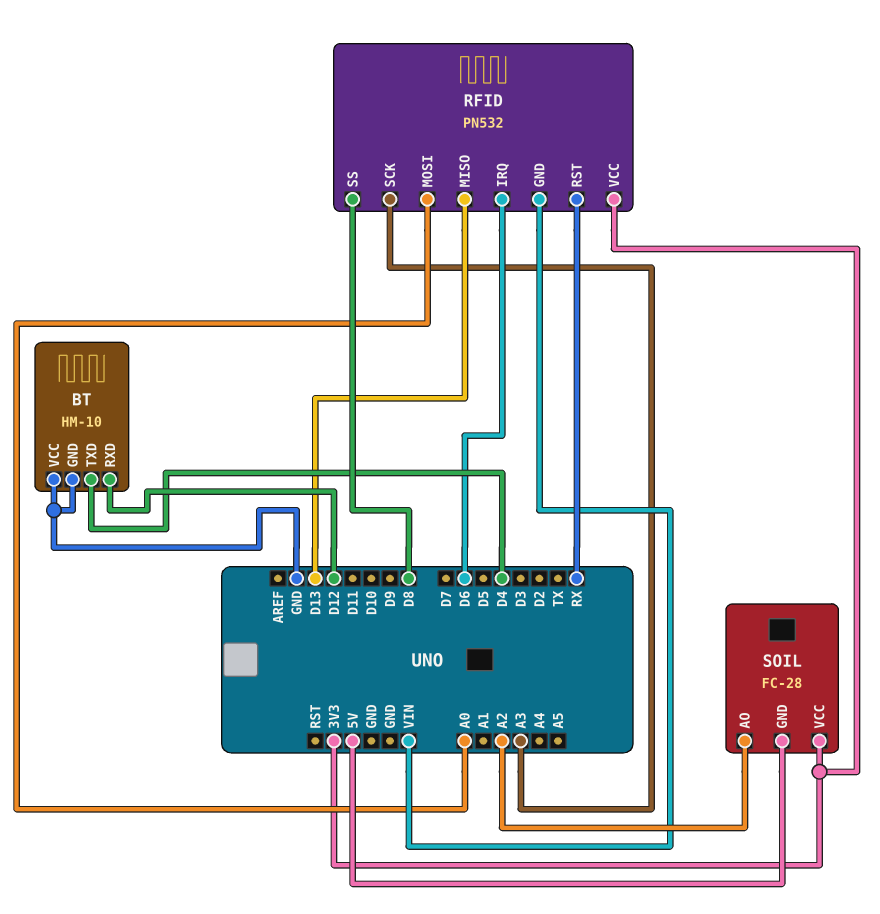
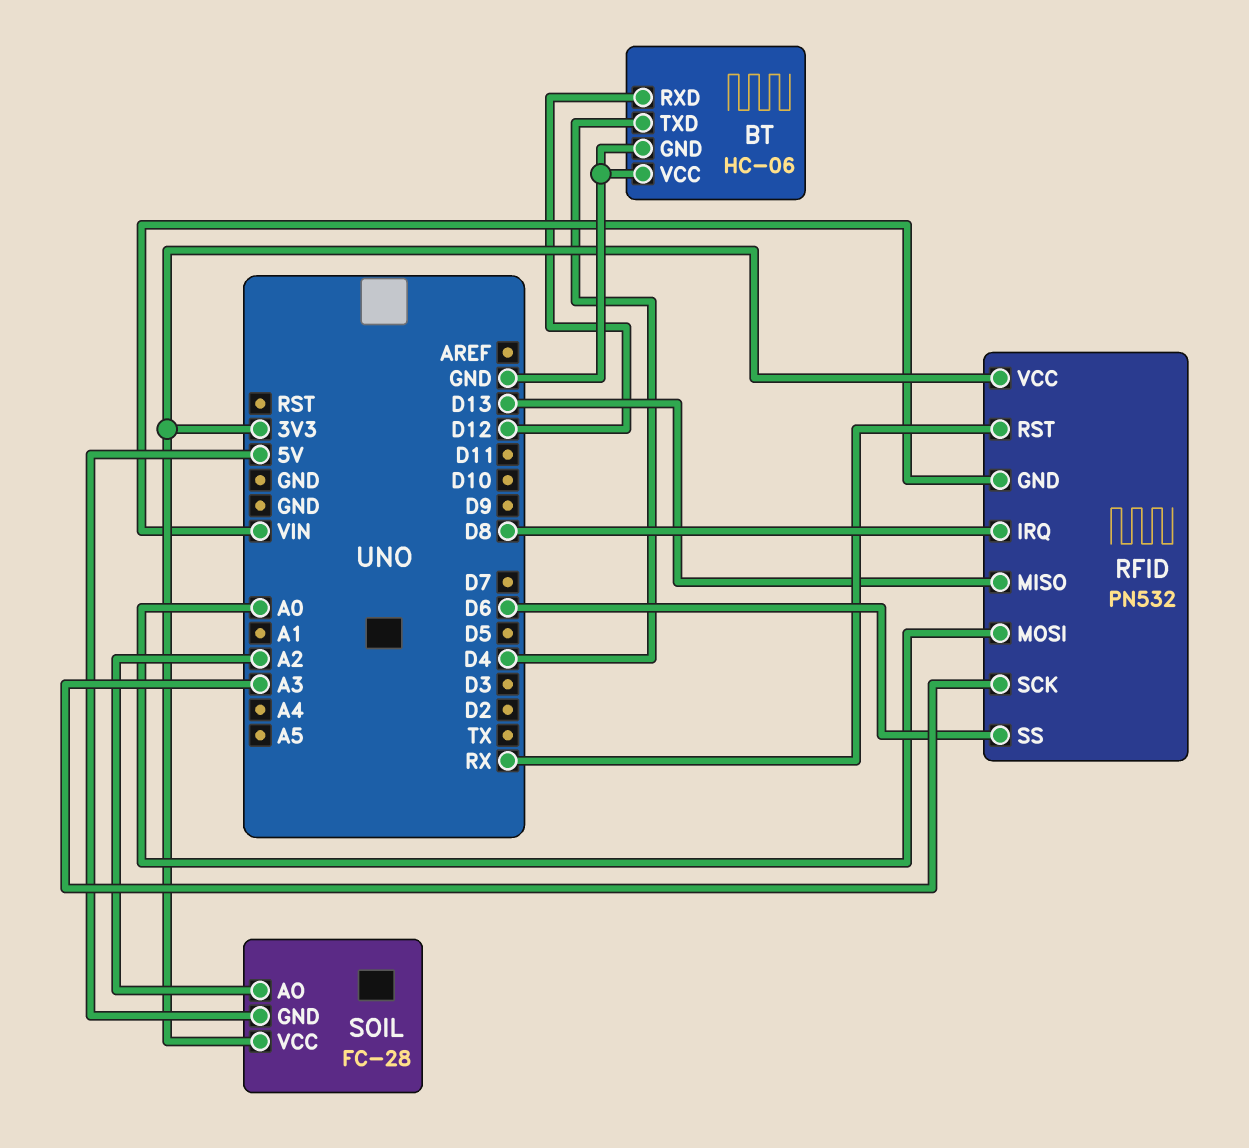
BT: HM-10 -> HC-06
RFID pin IRQ: D6 -> D8
RFID pin SS: D8 -> D6

